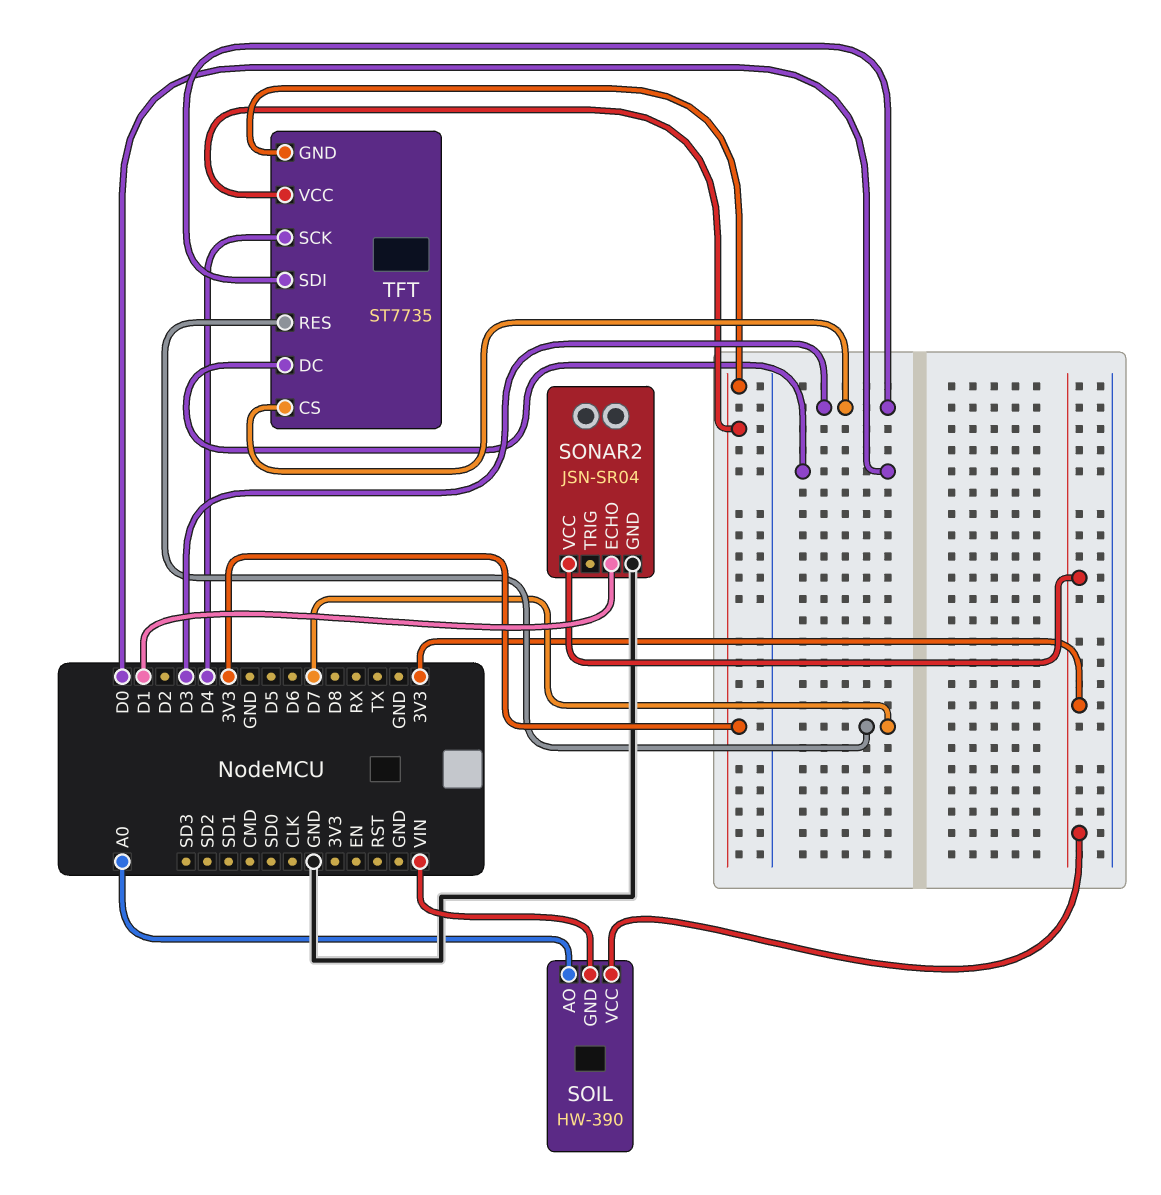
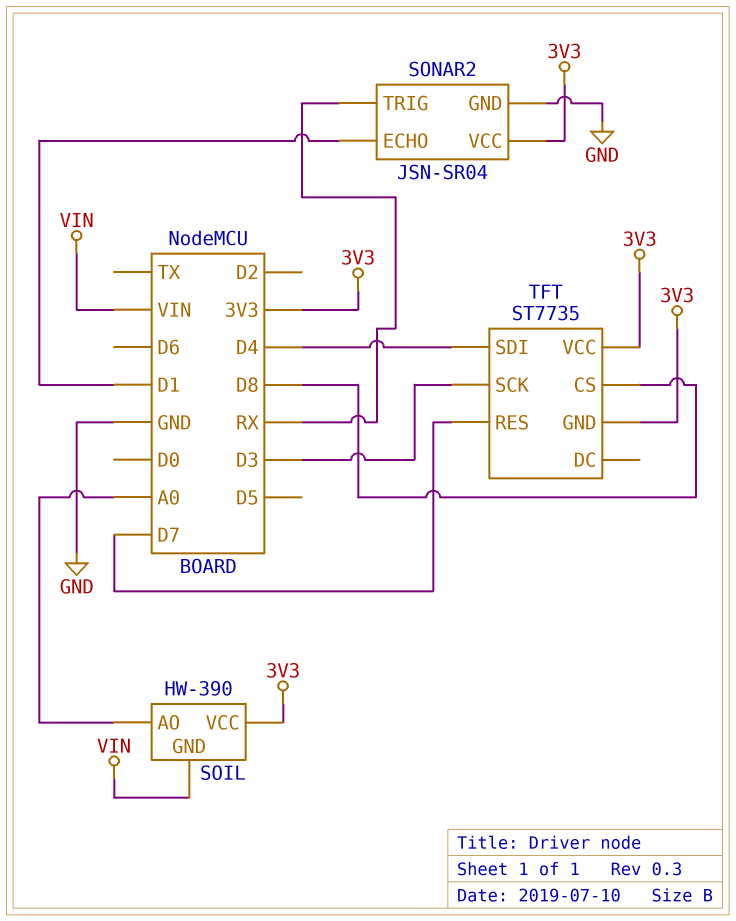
SONAR2 pin TRIG: none -> RX
TFT pin CS: D3 -> D8
TFT pin DC: D0 -> none
TFT pin SCK: D4 -> D3
TFT pin SDI: D3 -> D4

